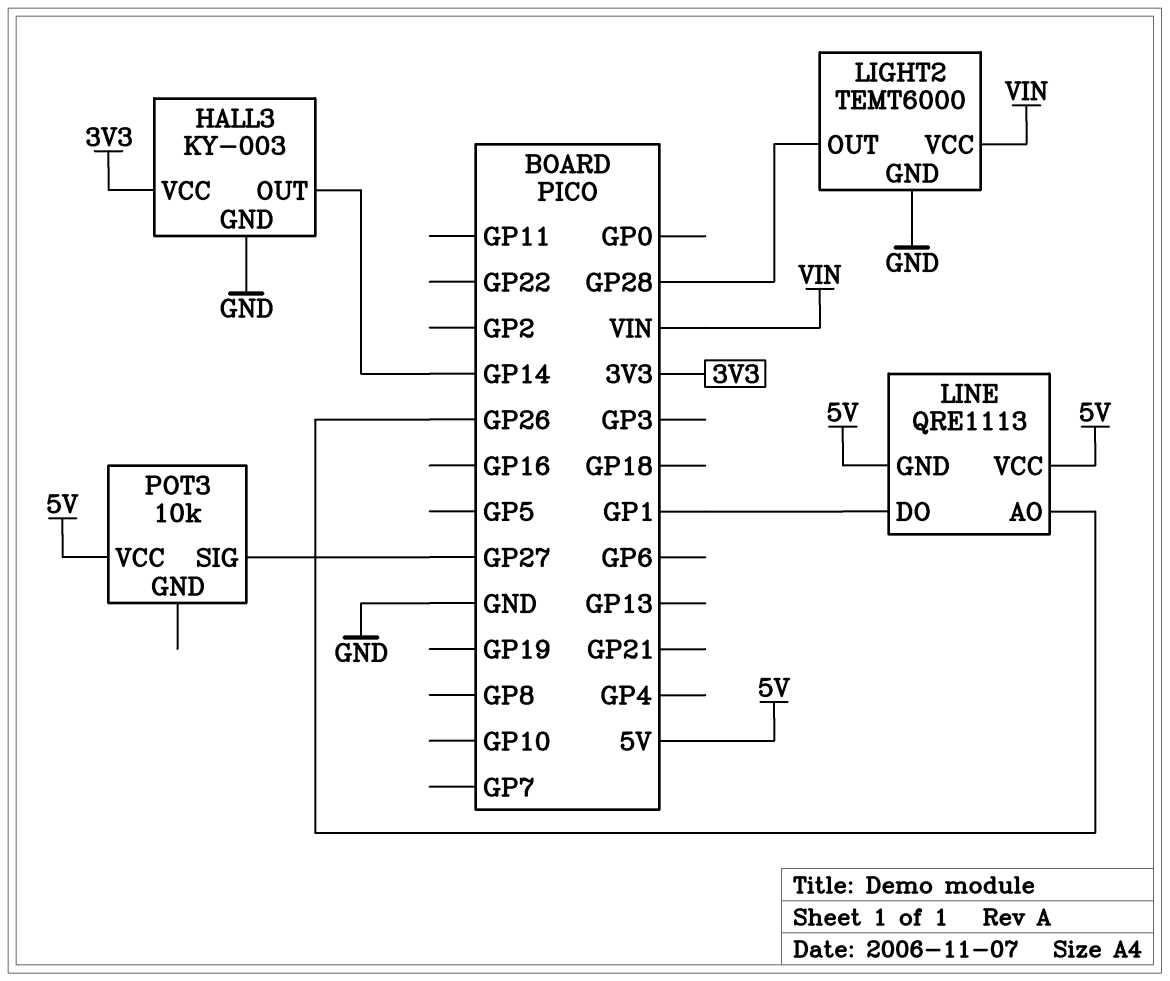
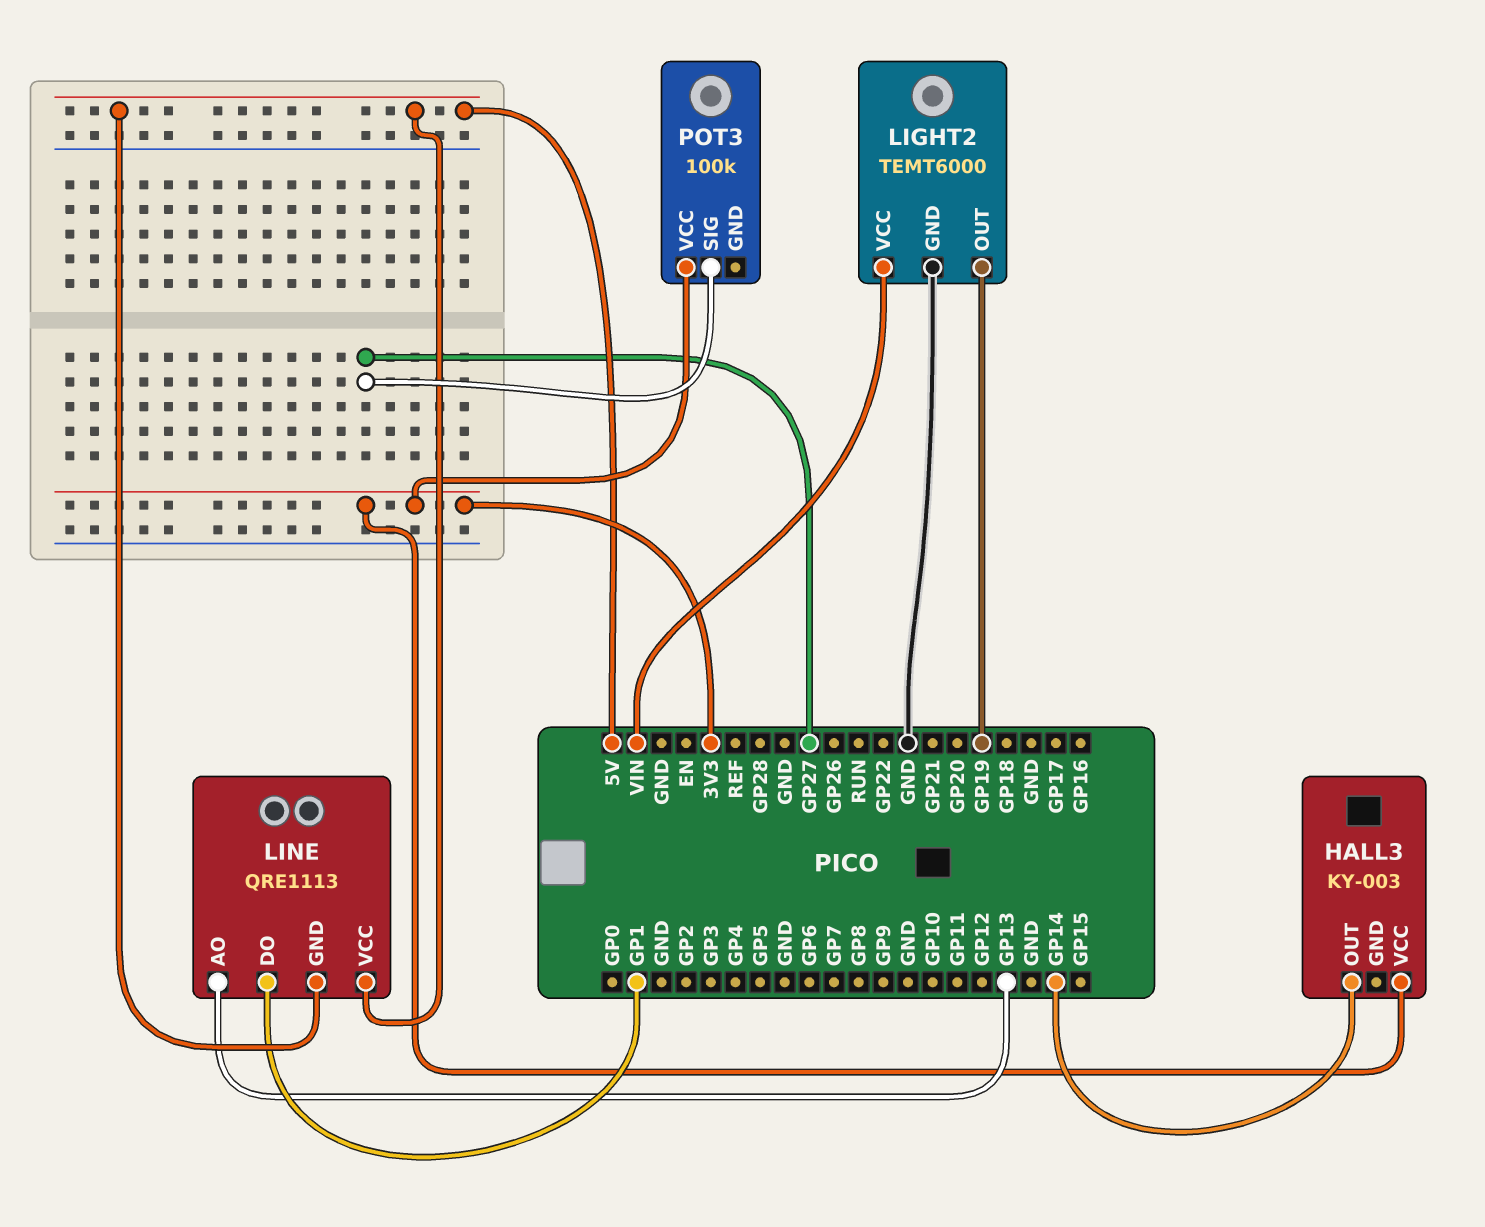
HALL3 pin GND: GND -> none
LIGHT2 pin OUT: GP28 -> GP19
LINE pin AO: GP26 -> GP13
POT3: 10k -> 100k
POT3 pin VCC: 5V -> 3V3

